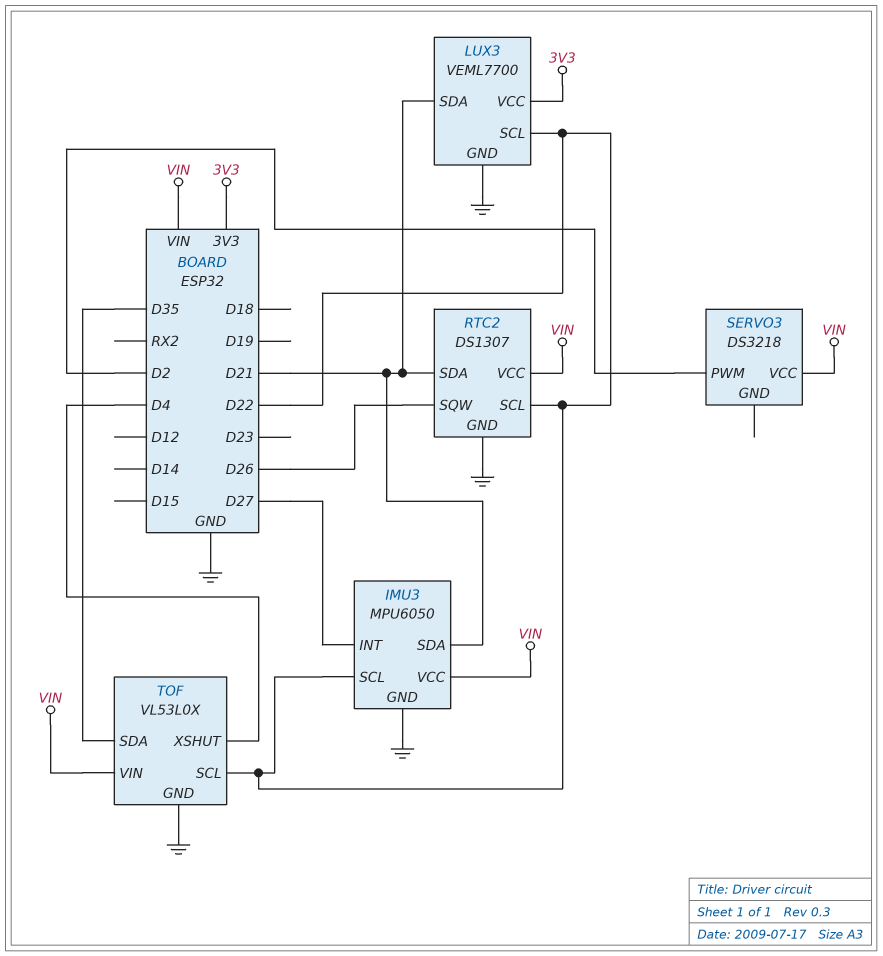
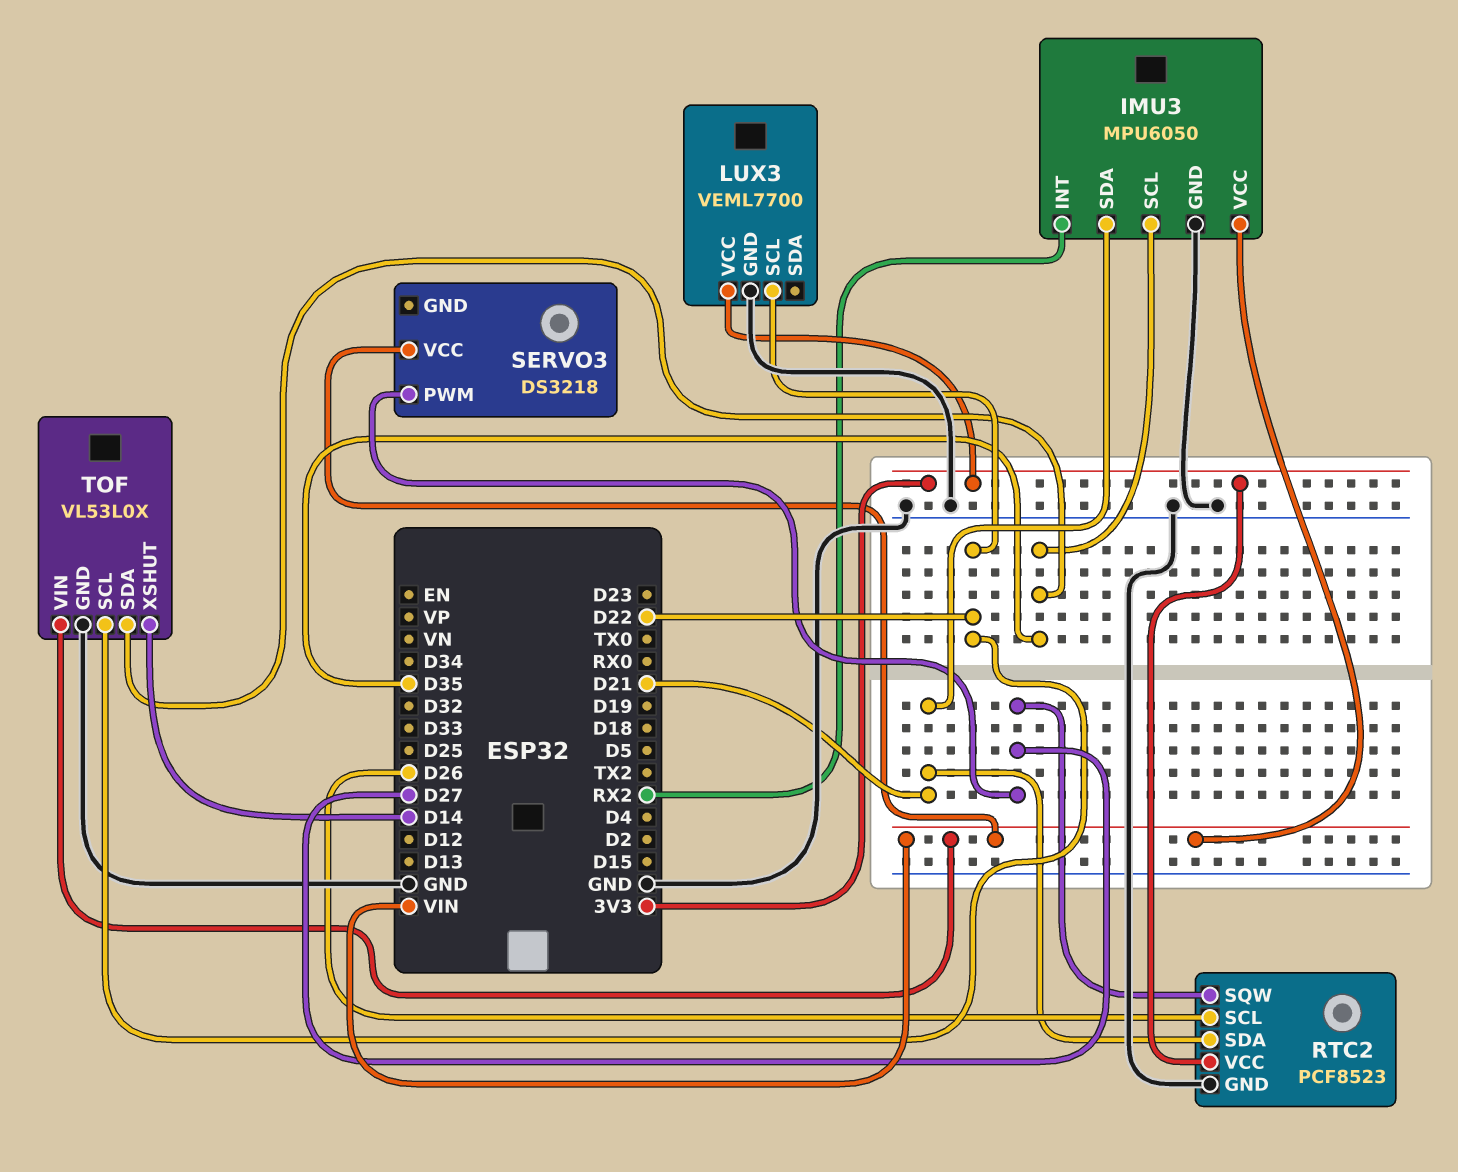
IMU3 pin INT: D27 -> RX2
IMU3 pin SCL: D22 -> D35
LUX3 pin SDA: D21 -> none
RTC2: DS1307 -> PCF8523
RTC2 pin SCL: D22 -> D26
RTC2 pin SQW: D26 -> D27
RTC2 pin VCC: VIN -> 3V3
SERVO3 pin PWM: D2 -> D27
TOF pin XSHUT: D4 -> D14

